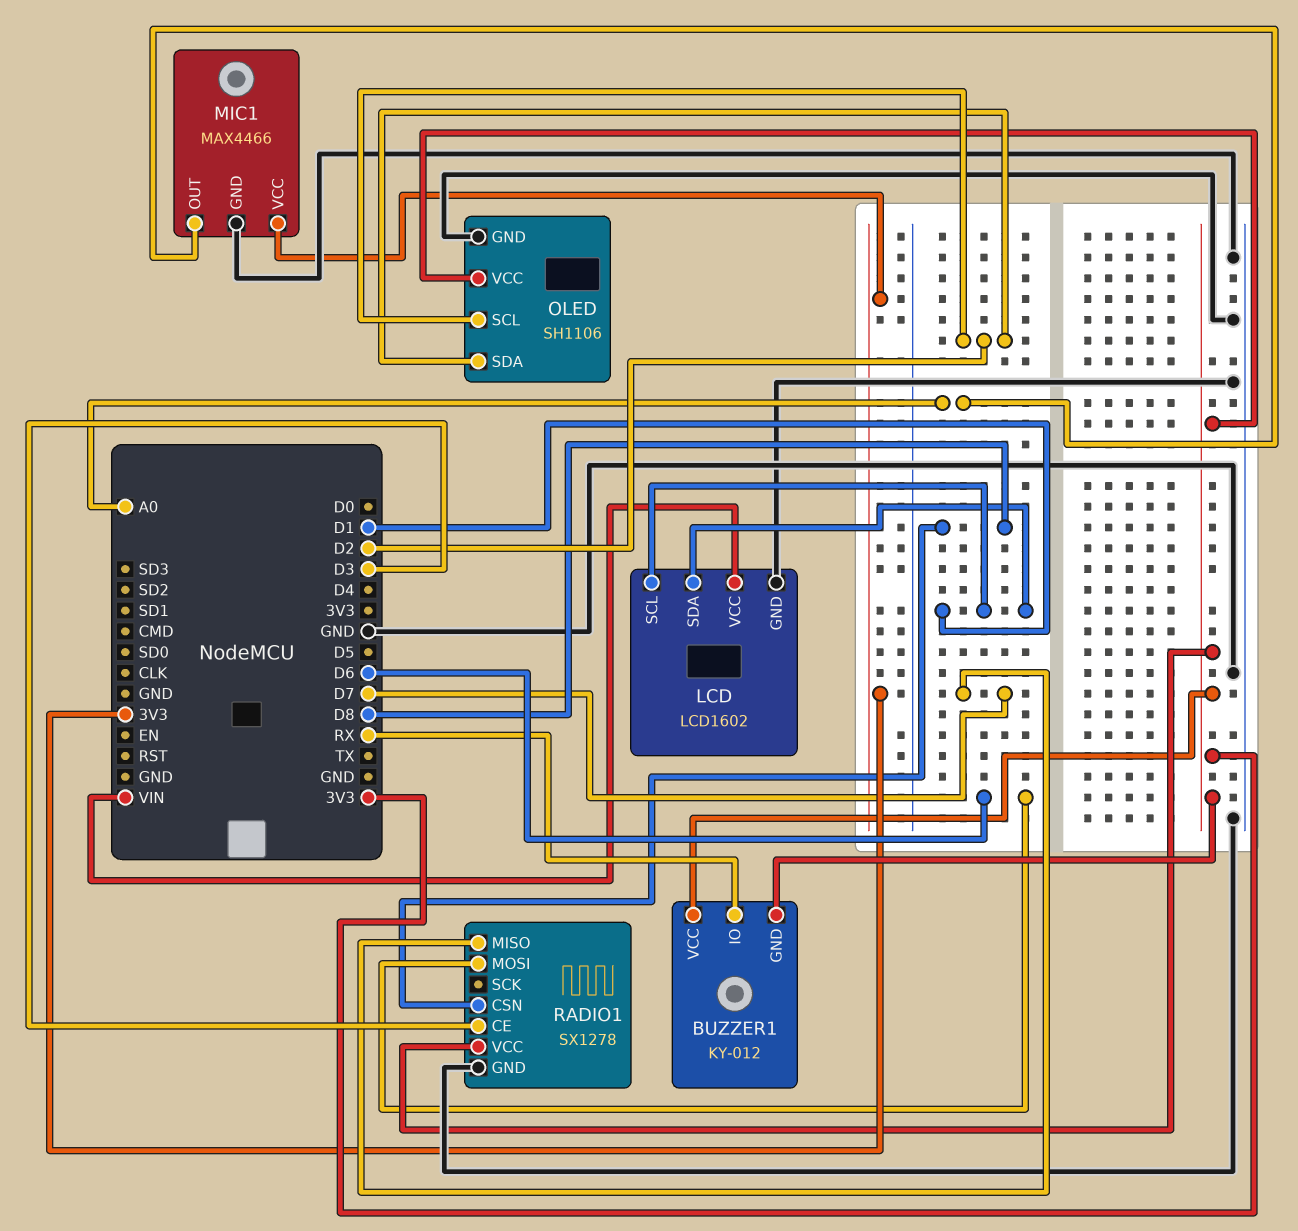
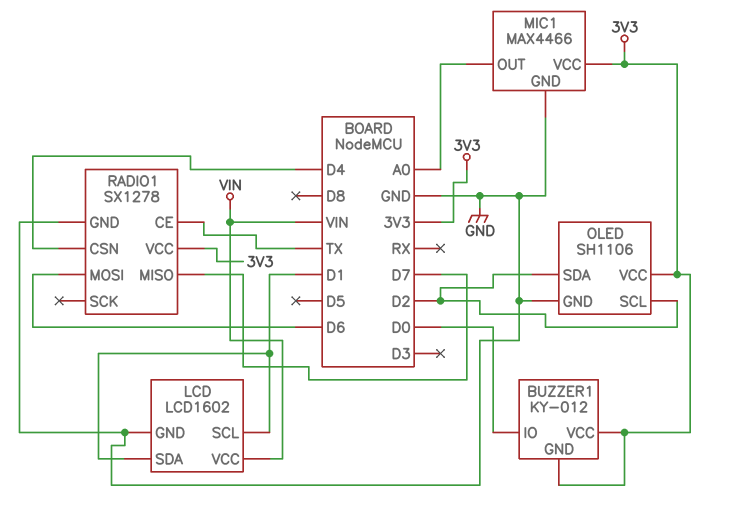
BUZZER1 pin IO: RX -> D0
RADIO1 pin CE: D3 -> TX
RADIO1 pin CSN: D8 -> D4

